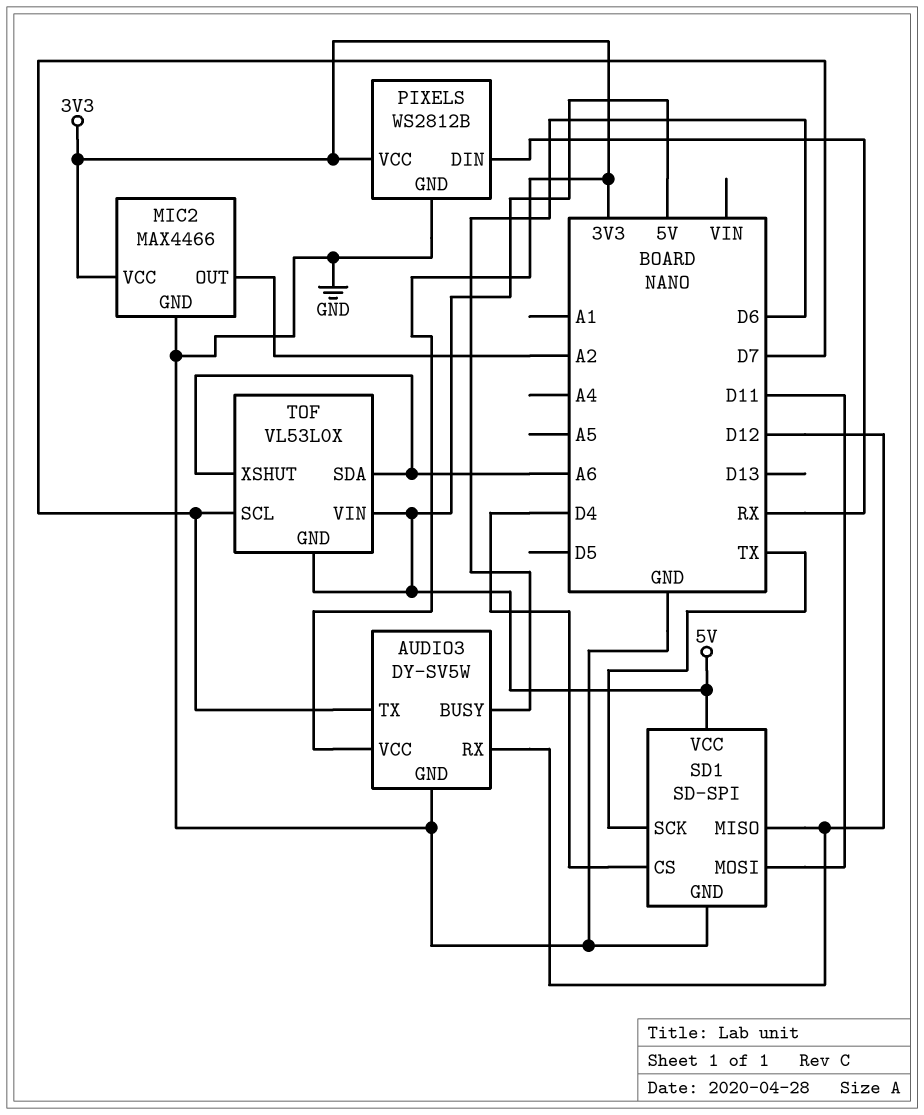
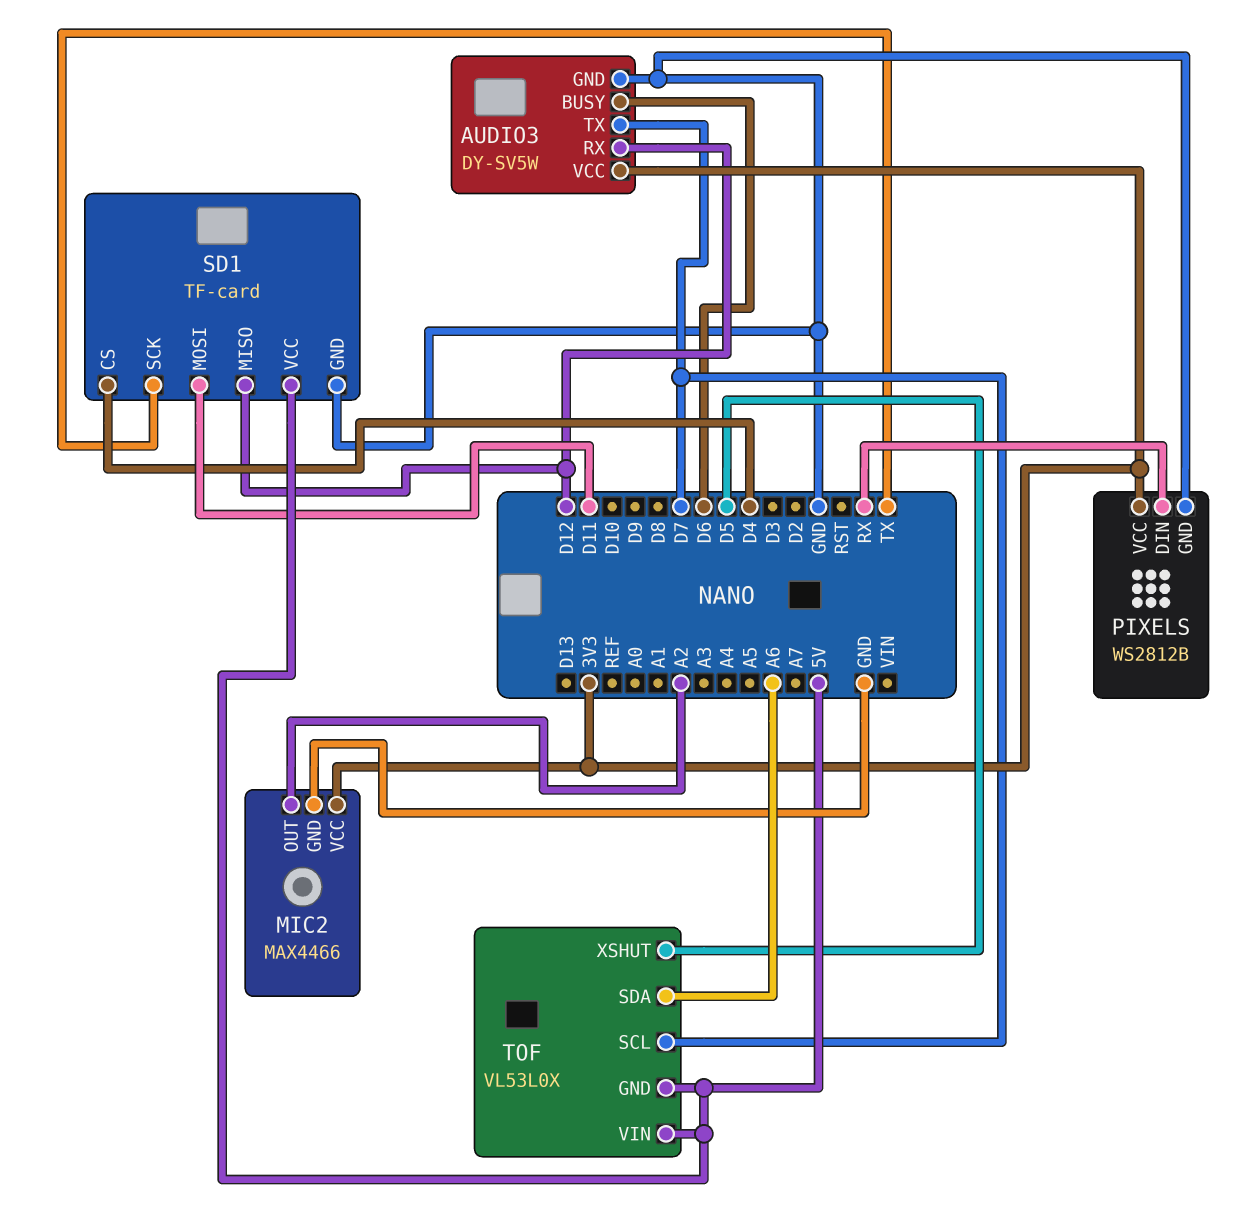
SD1: SD-SPI -> TF-card
TOF pin XSHUT: A6 -> D5

